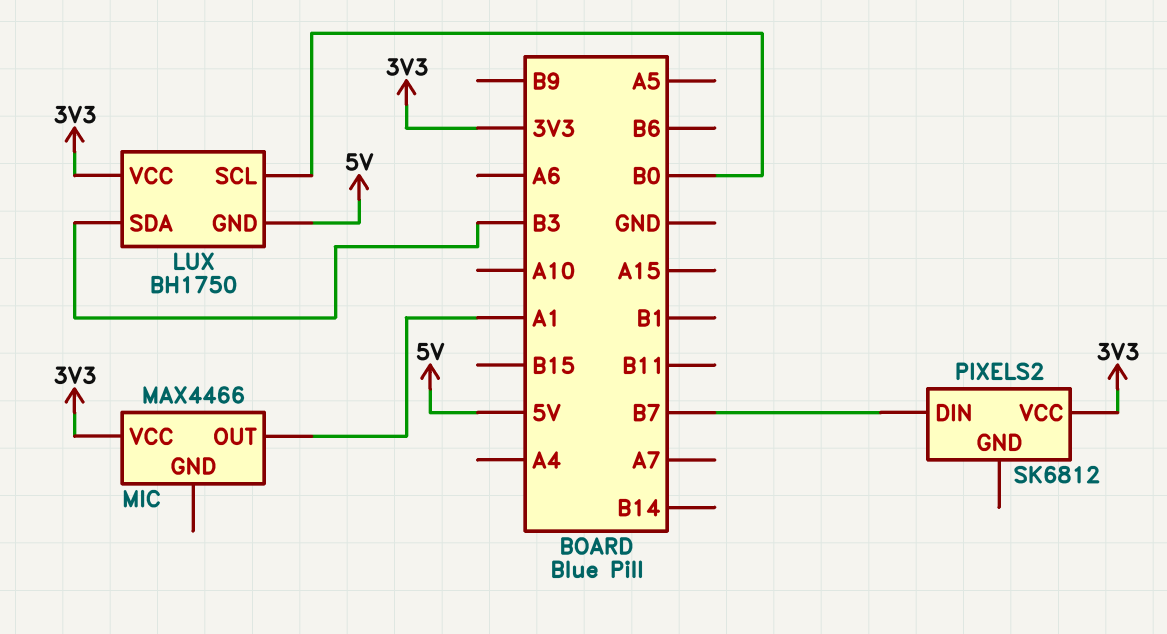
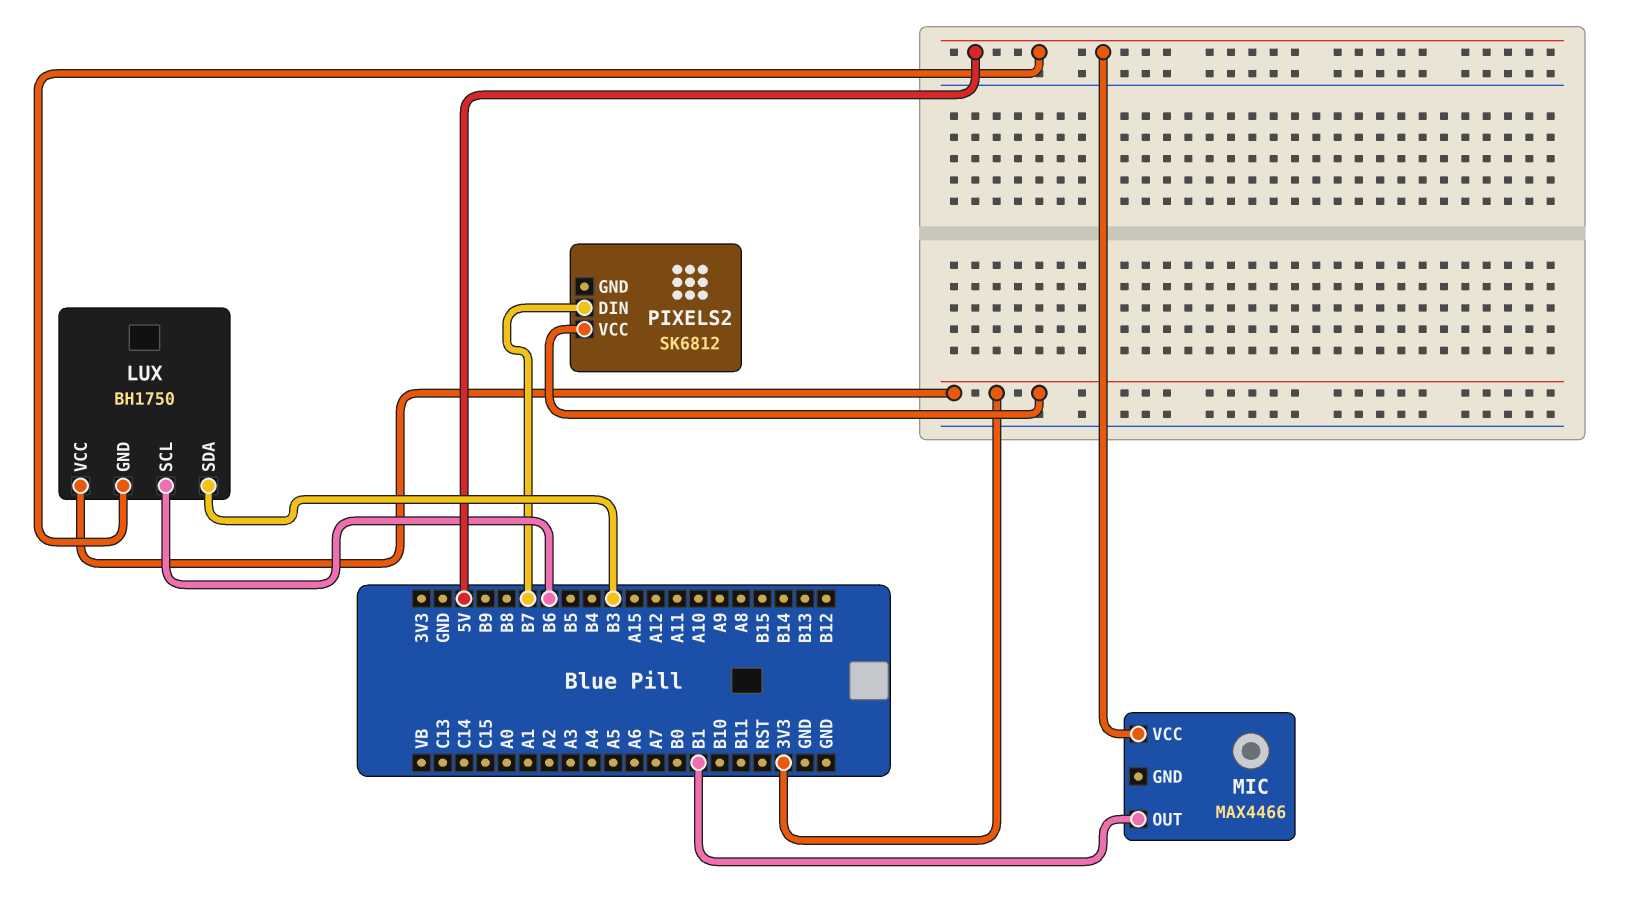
LUX pin SCL: B0 -> B6
MIC pin OUT: A1 -> B1
MIC pin VCC: 3V3 -> 5V

